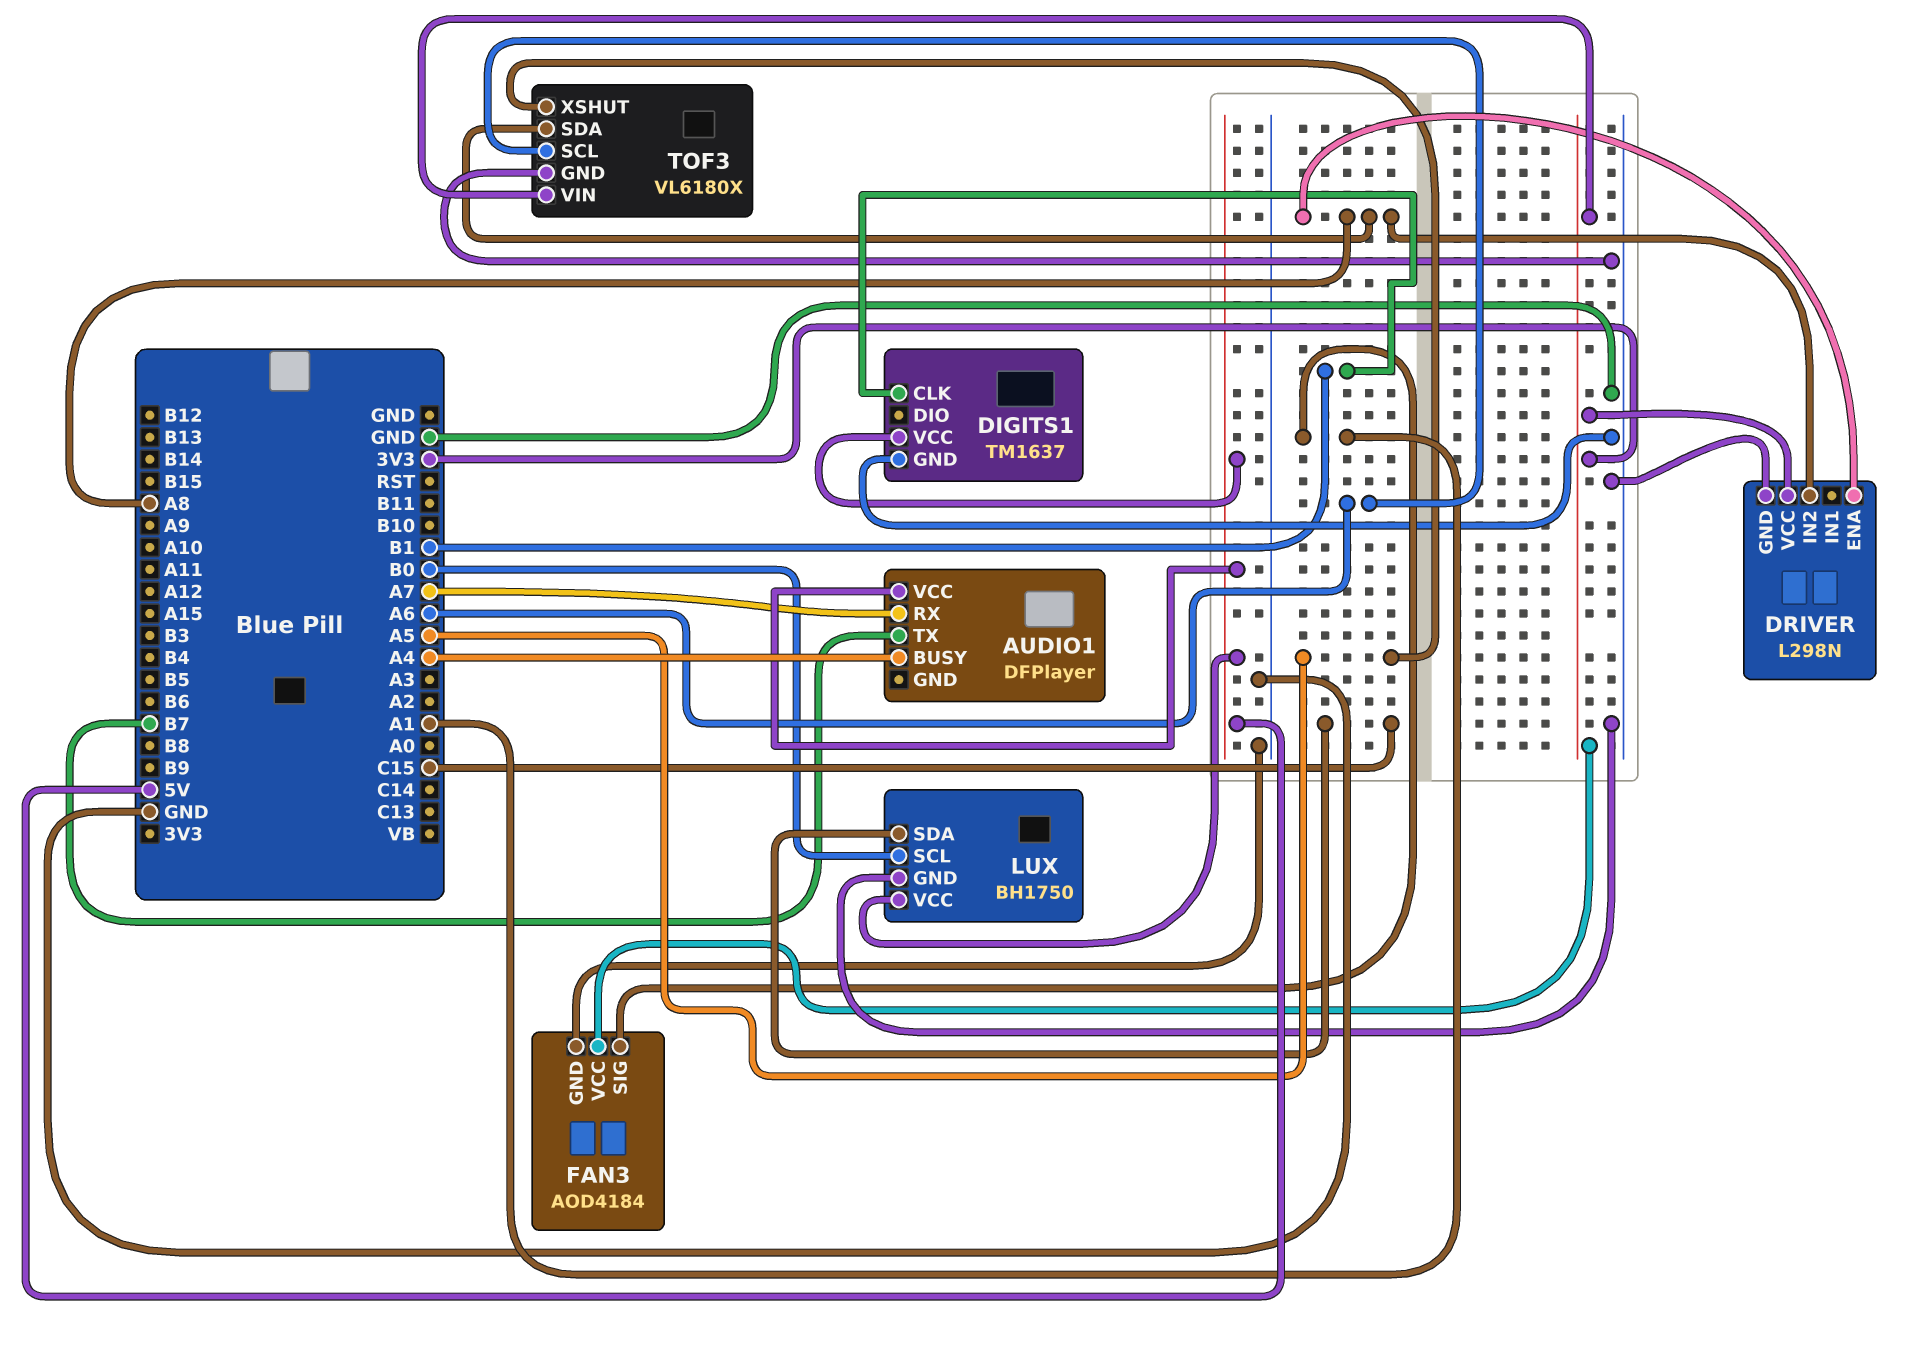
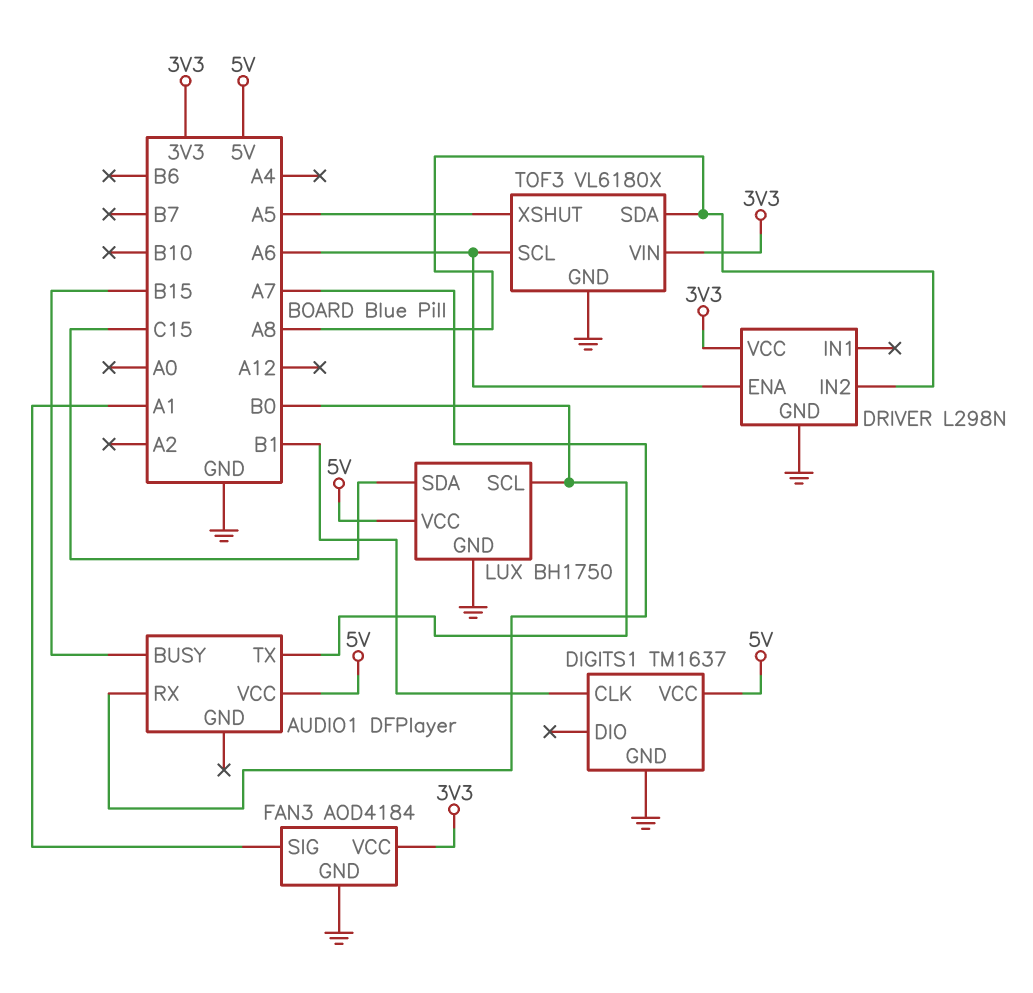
AUDIO1 pin BUSY: A4 -> B15
AUDIO1 pin TX: B7 -> B0
DRIVER pin ENA: A8 -> A6

